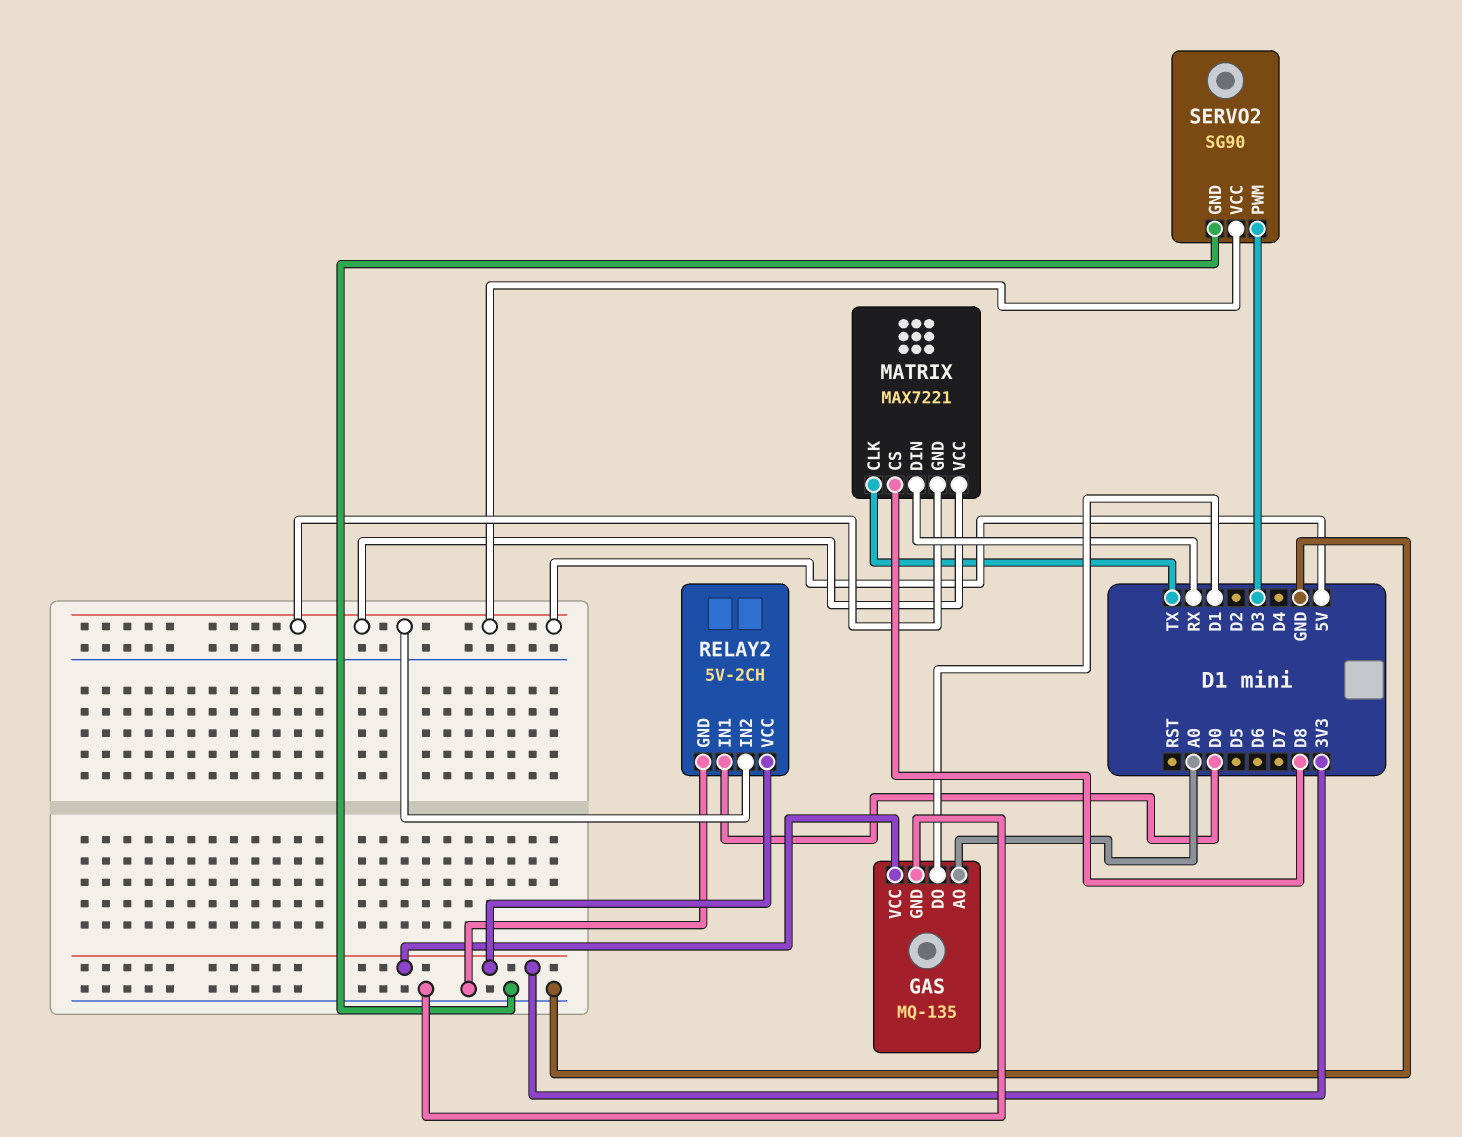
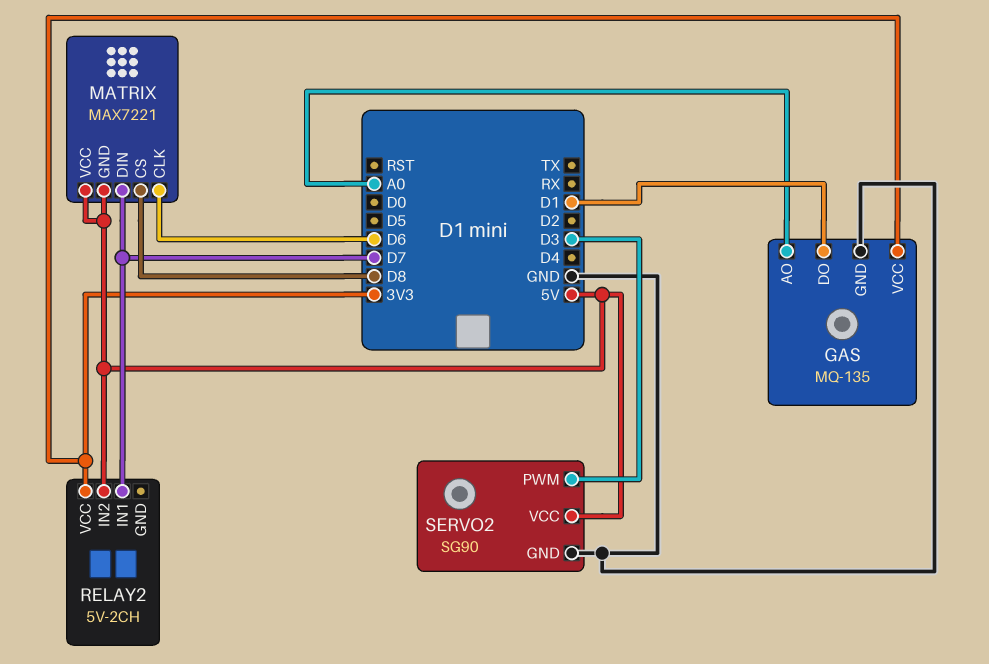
MATRIX pin CLK: TX -> D6
MATRIX pin DIN: RX -> D7
RELAY2 pin GND: GND -> none
RELAY2 pin IN1: D0 -> D7

